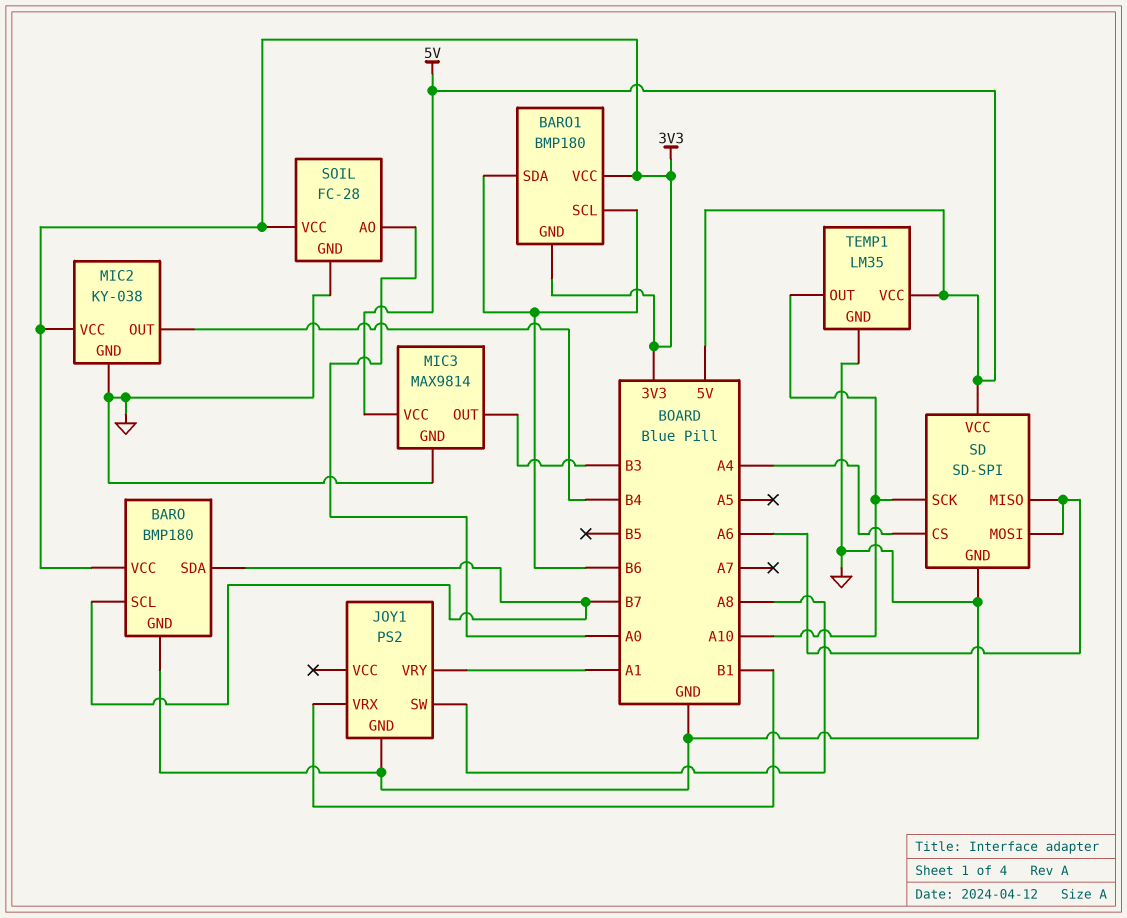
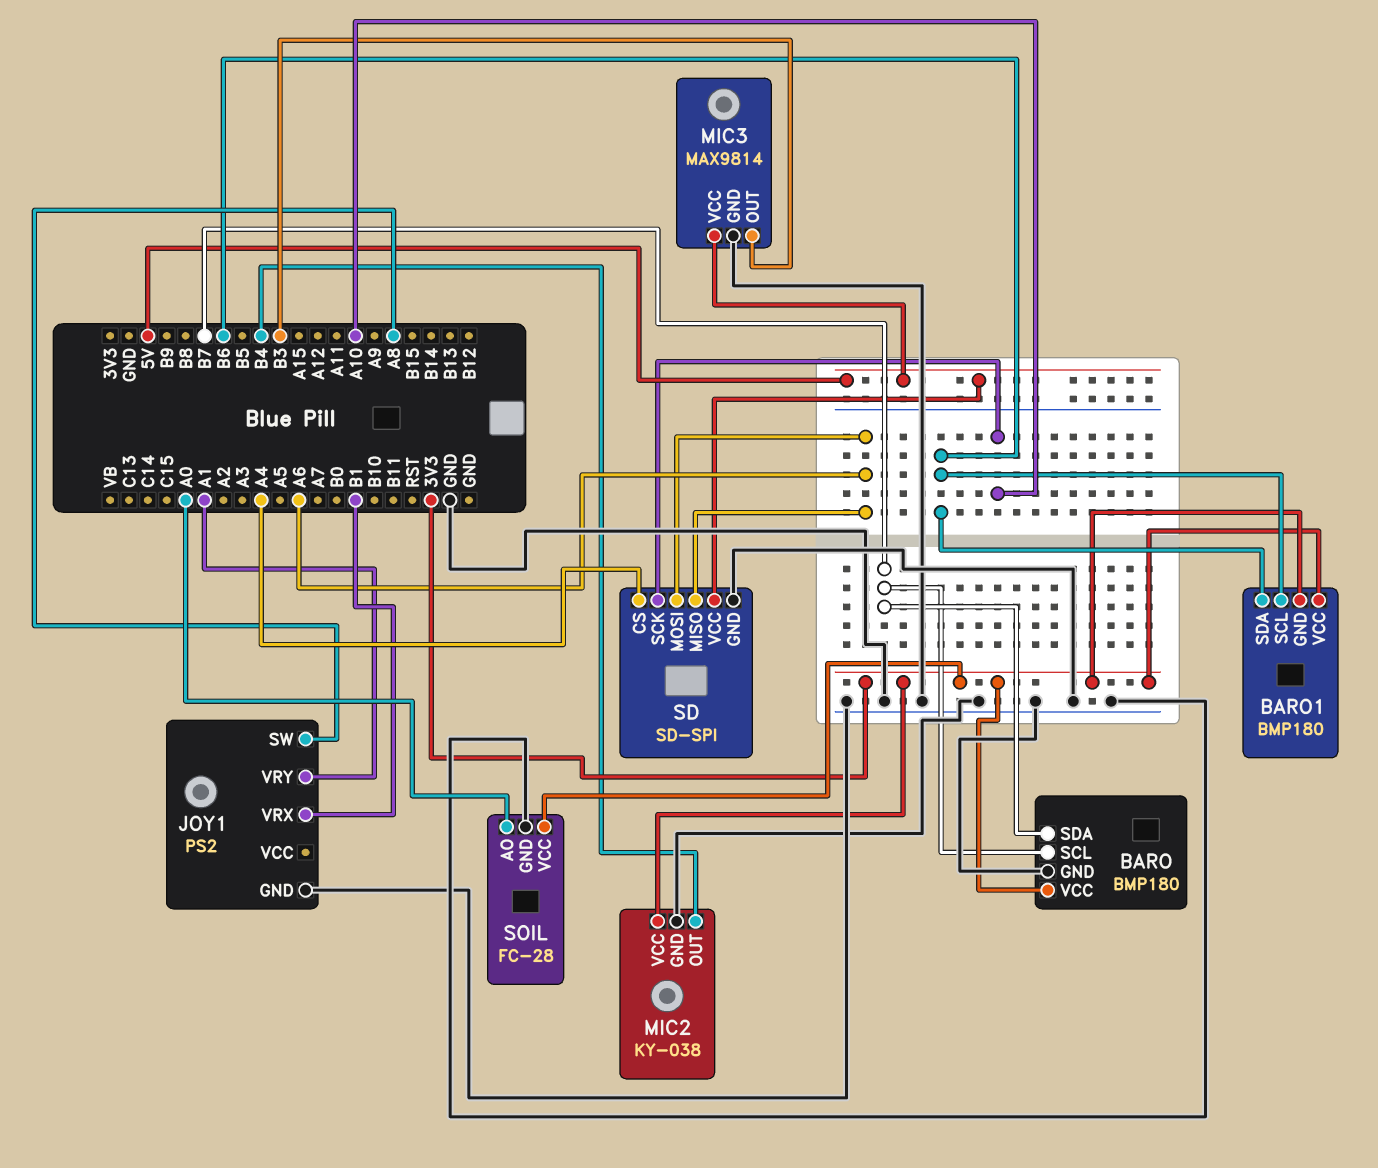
TEMP1: LM35 -> none
TEMP1 pin GND: GND -> none
TEMP1 pin OUT: A10 -> none
TEMP1 pin VCC: 5V -> none

